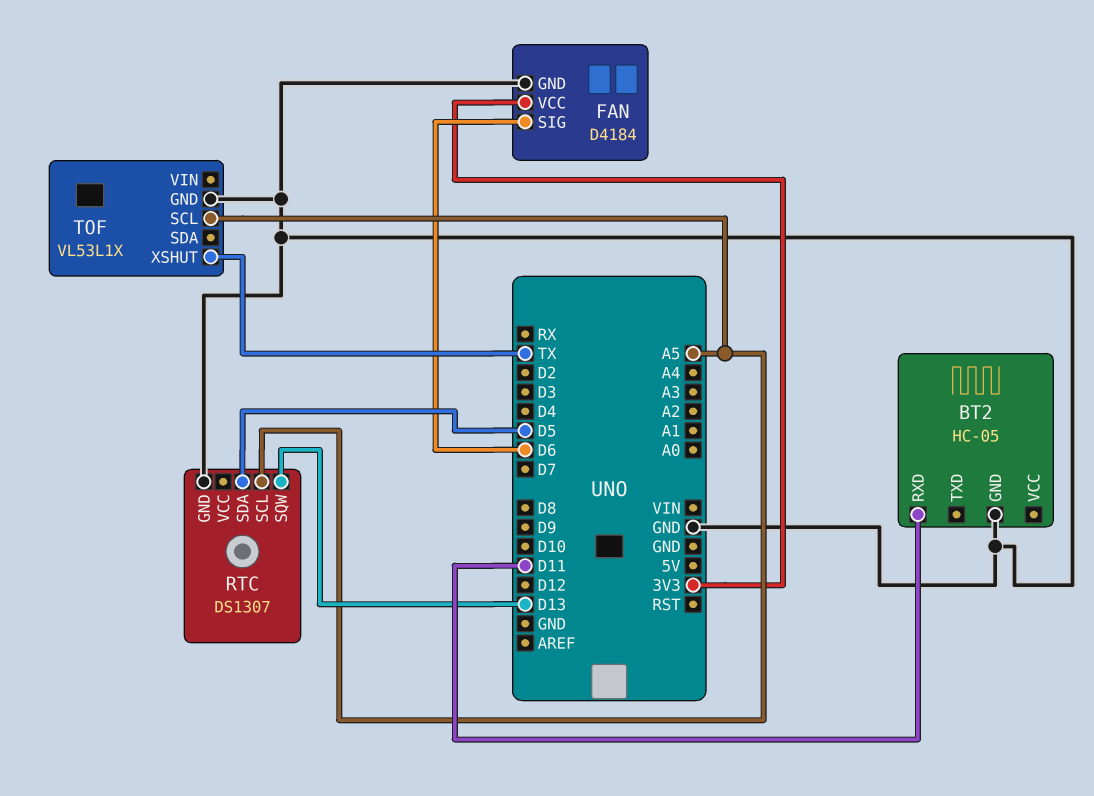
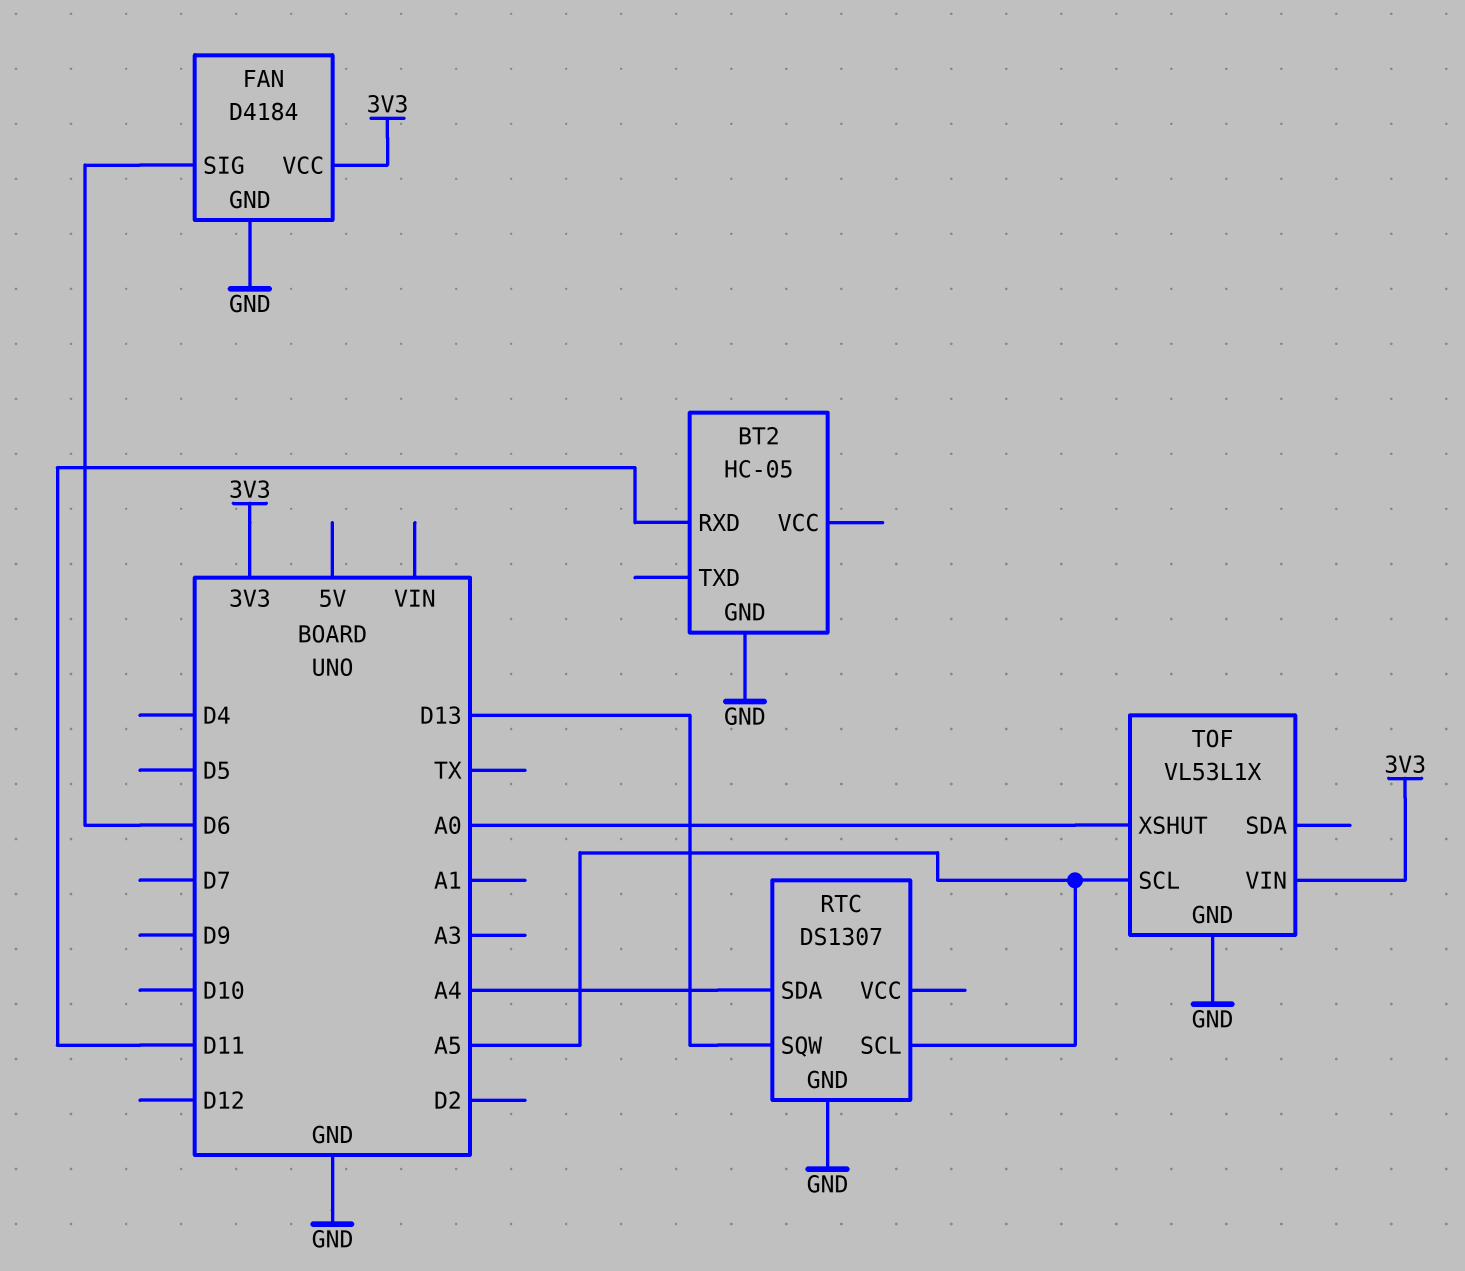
RTC pin SDA: D5 -> A4
TOF pin VIN: none -> 3V3
TOF pin XSHUT: TX -> A0

